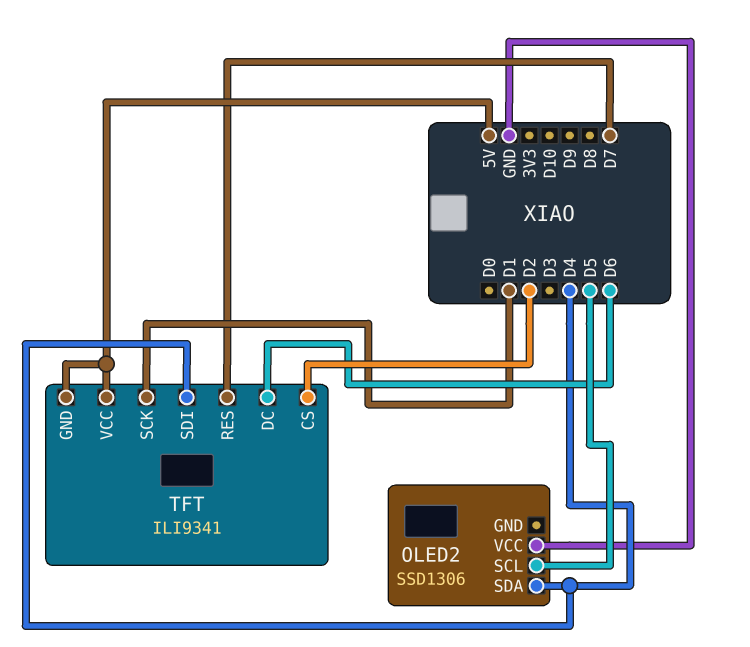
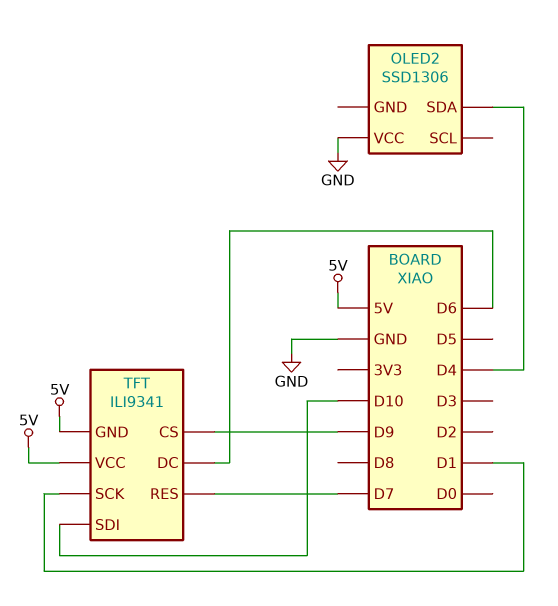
OLED2 pin SCL: D5 -> none
TFT pin CS: D2 -> D9
TFT pin SDI: D4 -> D10

